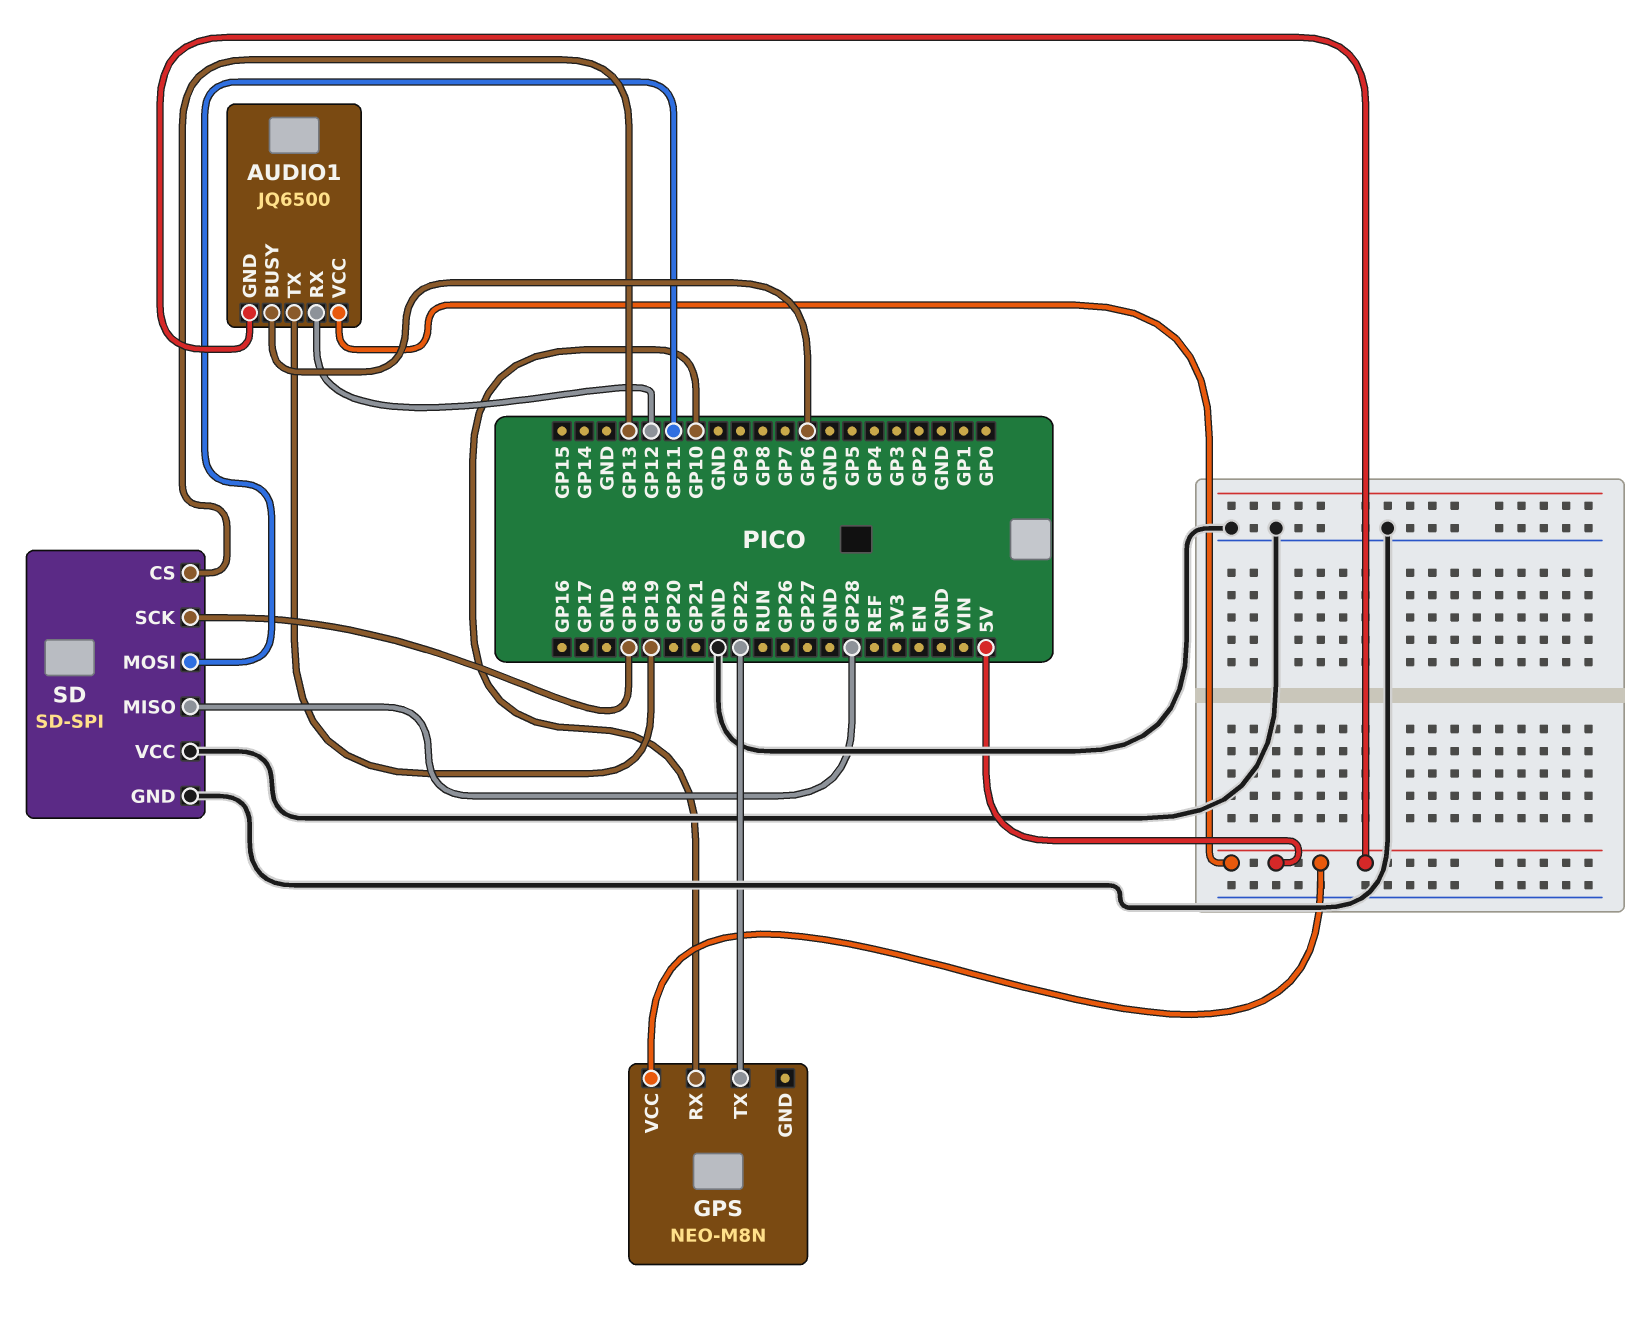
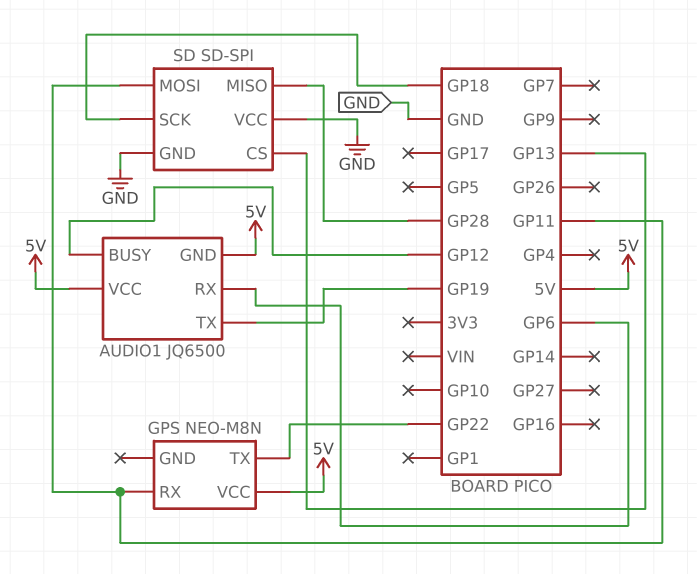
AUDIO1 pin BUSY: GP6 -> GP12
AUDIO1 pin RX: GP12 -> GP6
GPS pin RX: GP10 -> GP11

